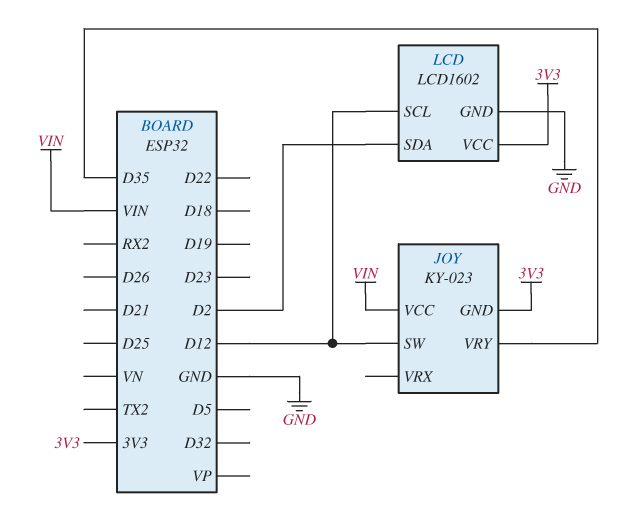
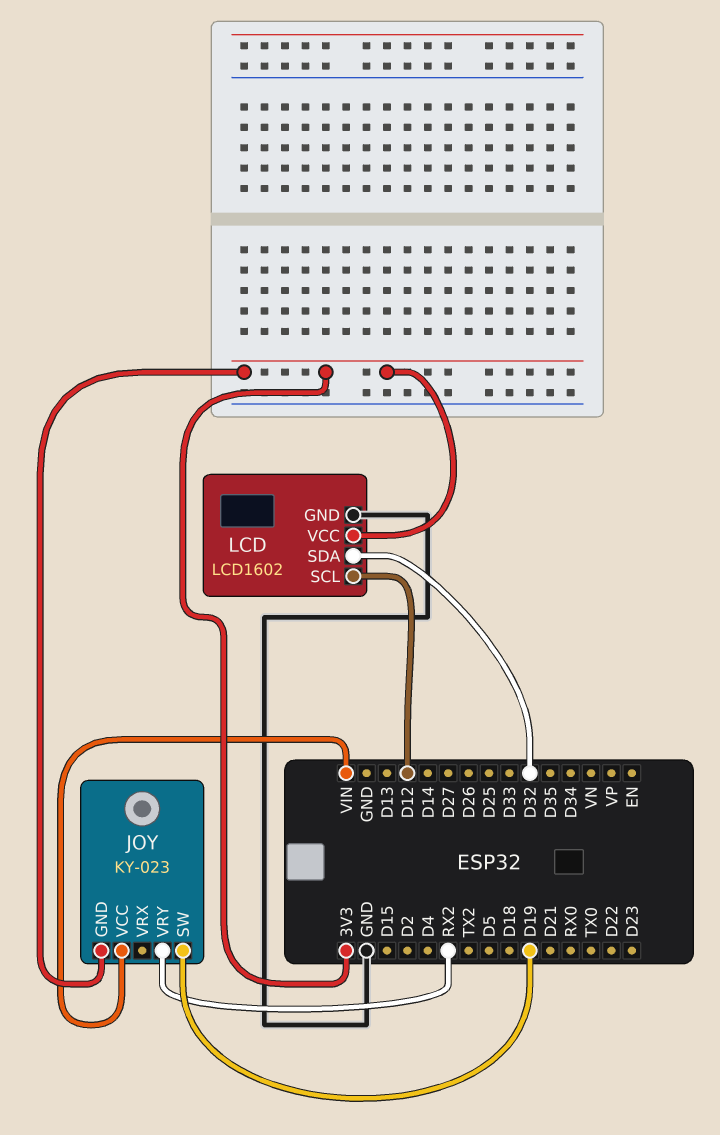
JOY pin SW: D12 -> D19
JOY pin VRY: D35 -> RX2
LCD pin SDA: D2 -> D32

